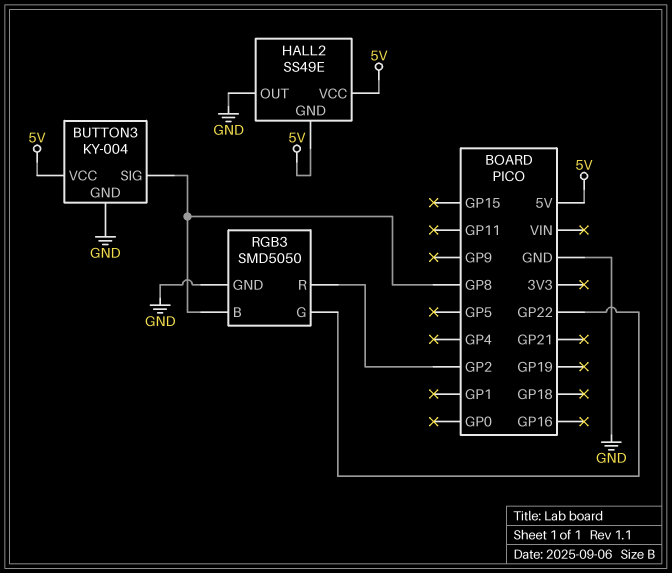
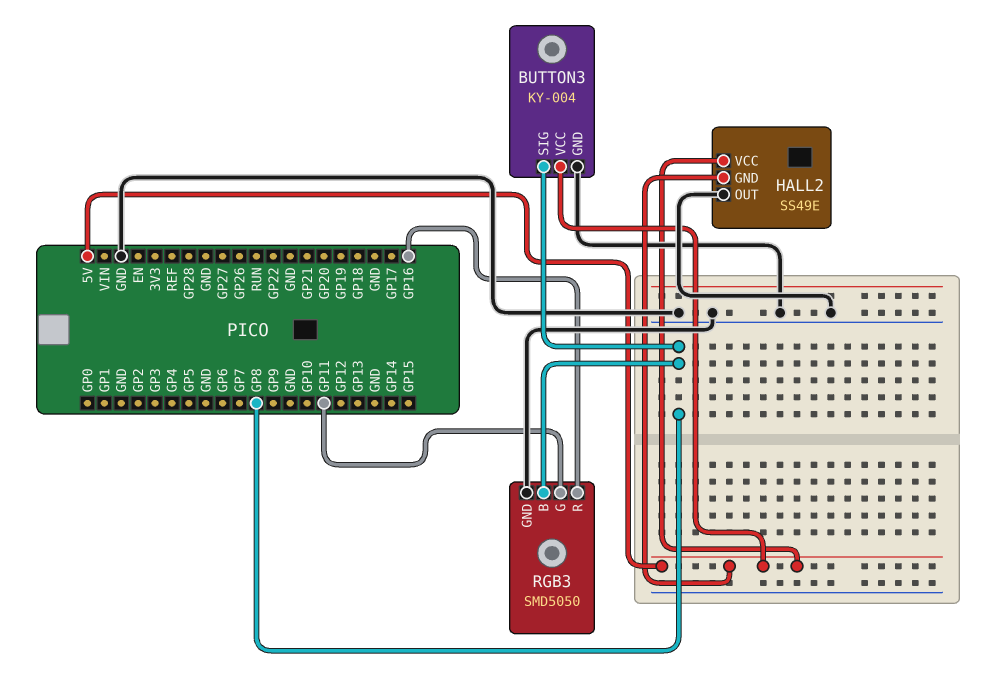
RGB3 pin G: GP22 -> GP11
RGB3 pin R: GP2 -> GP16

